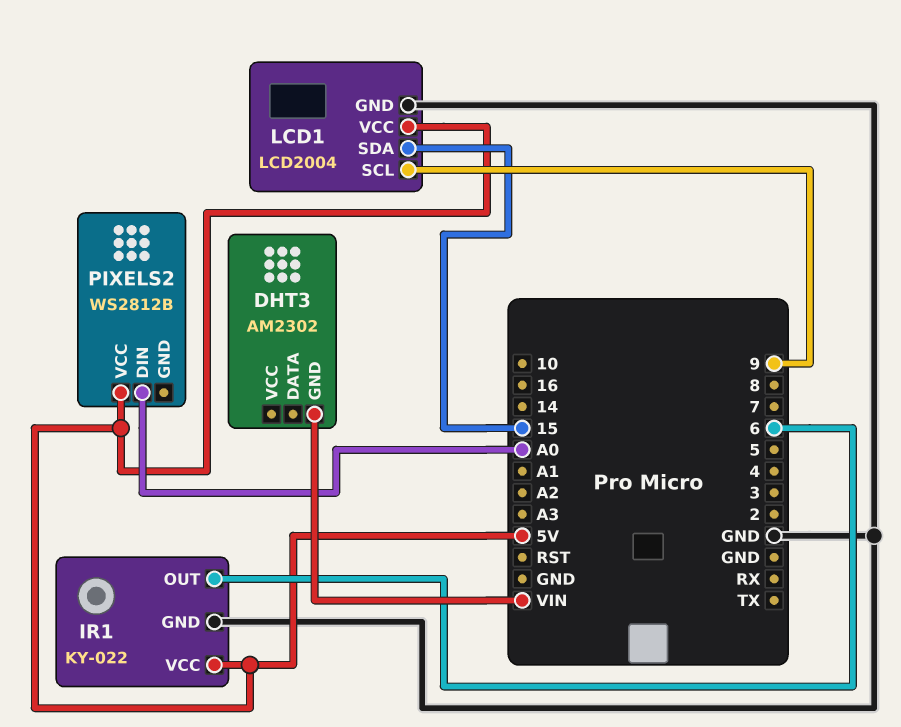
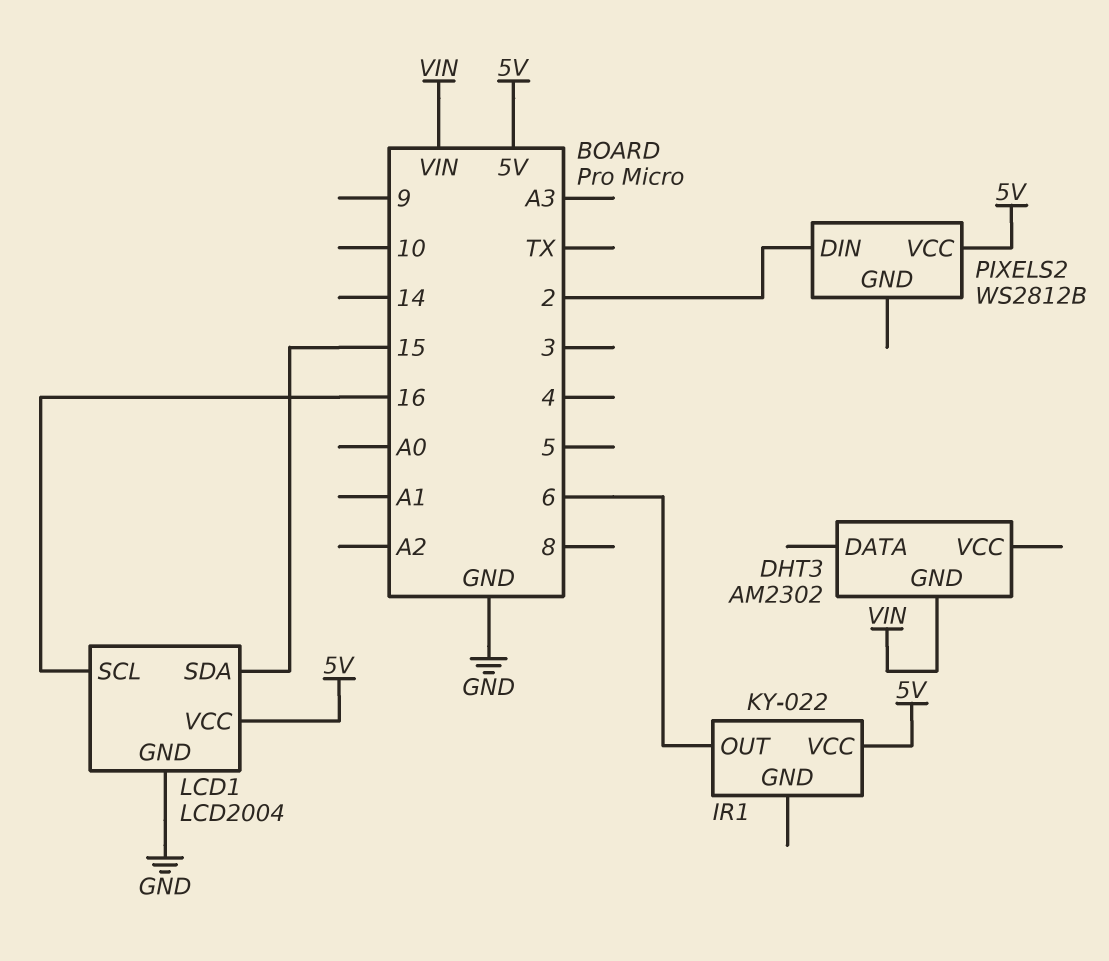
IR1 pin GND: GND -> none
LCD1 pin SCL: 9 -> 16
PIXELS2 pin DIN: A0 -> 2

